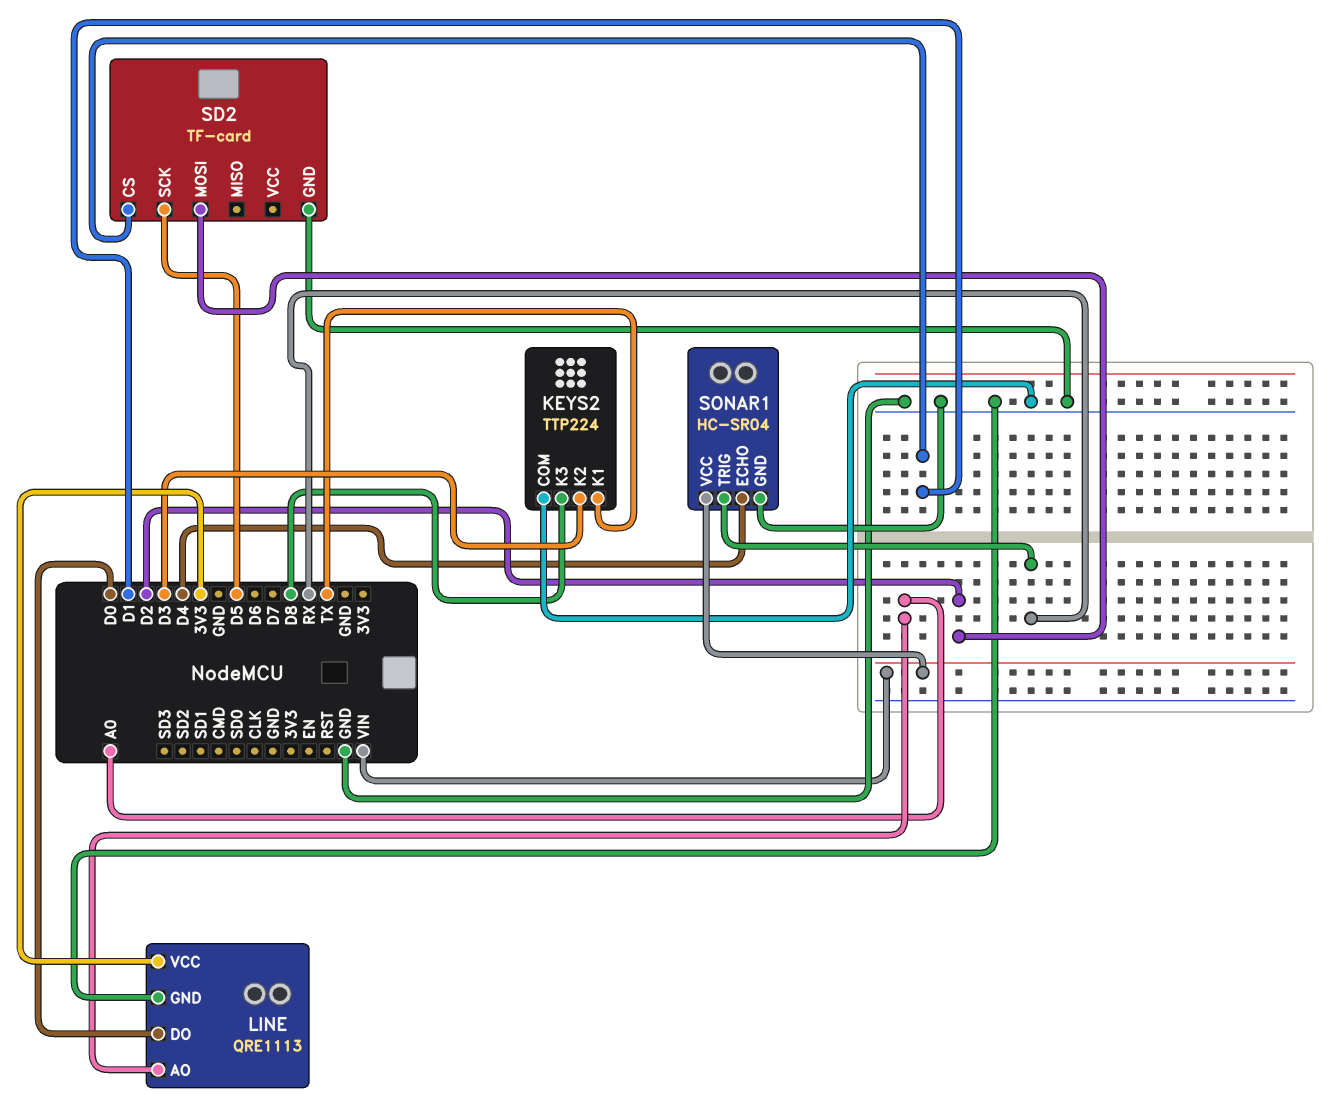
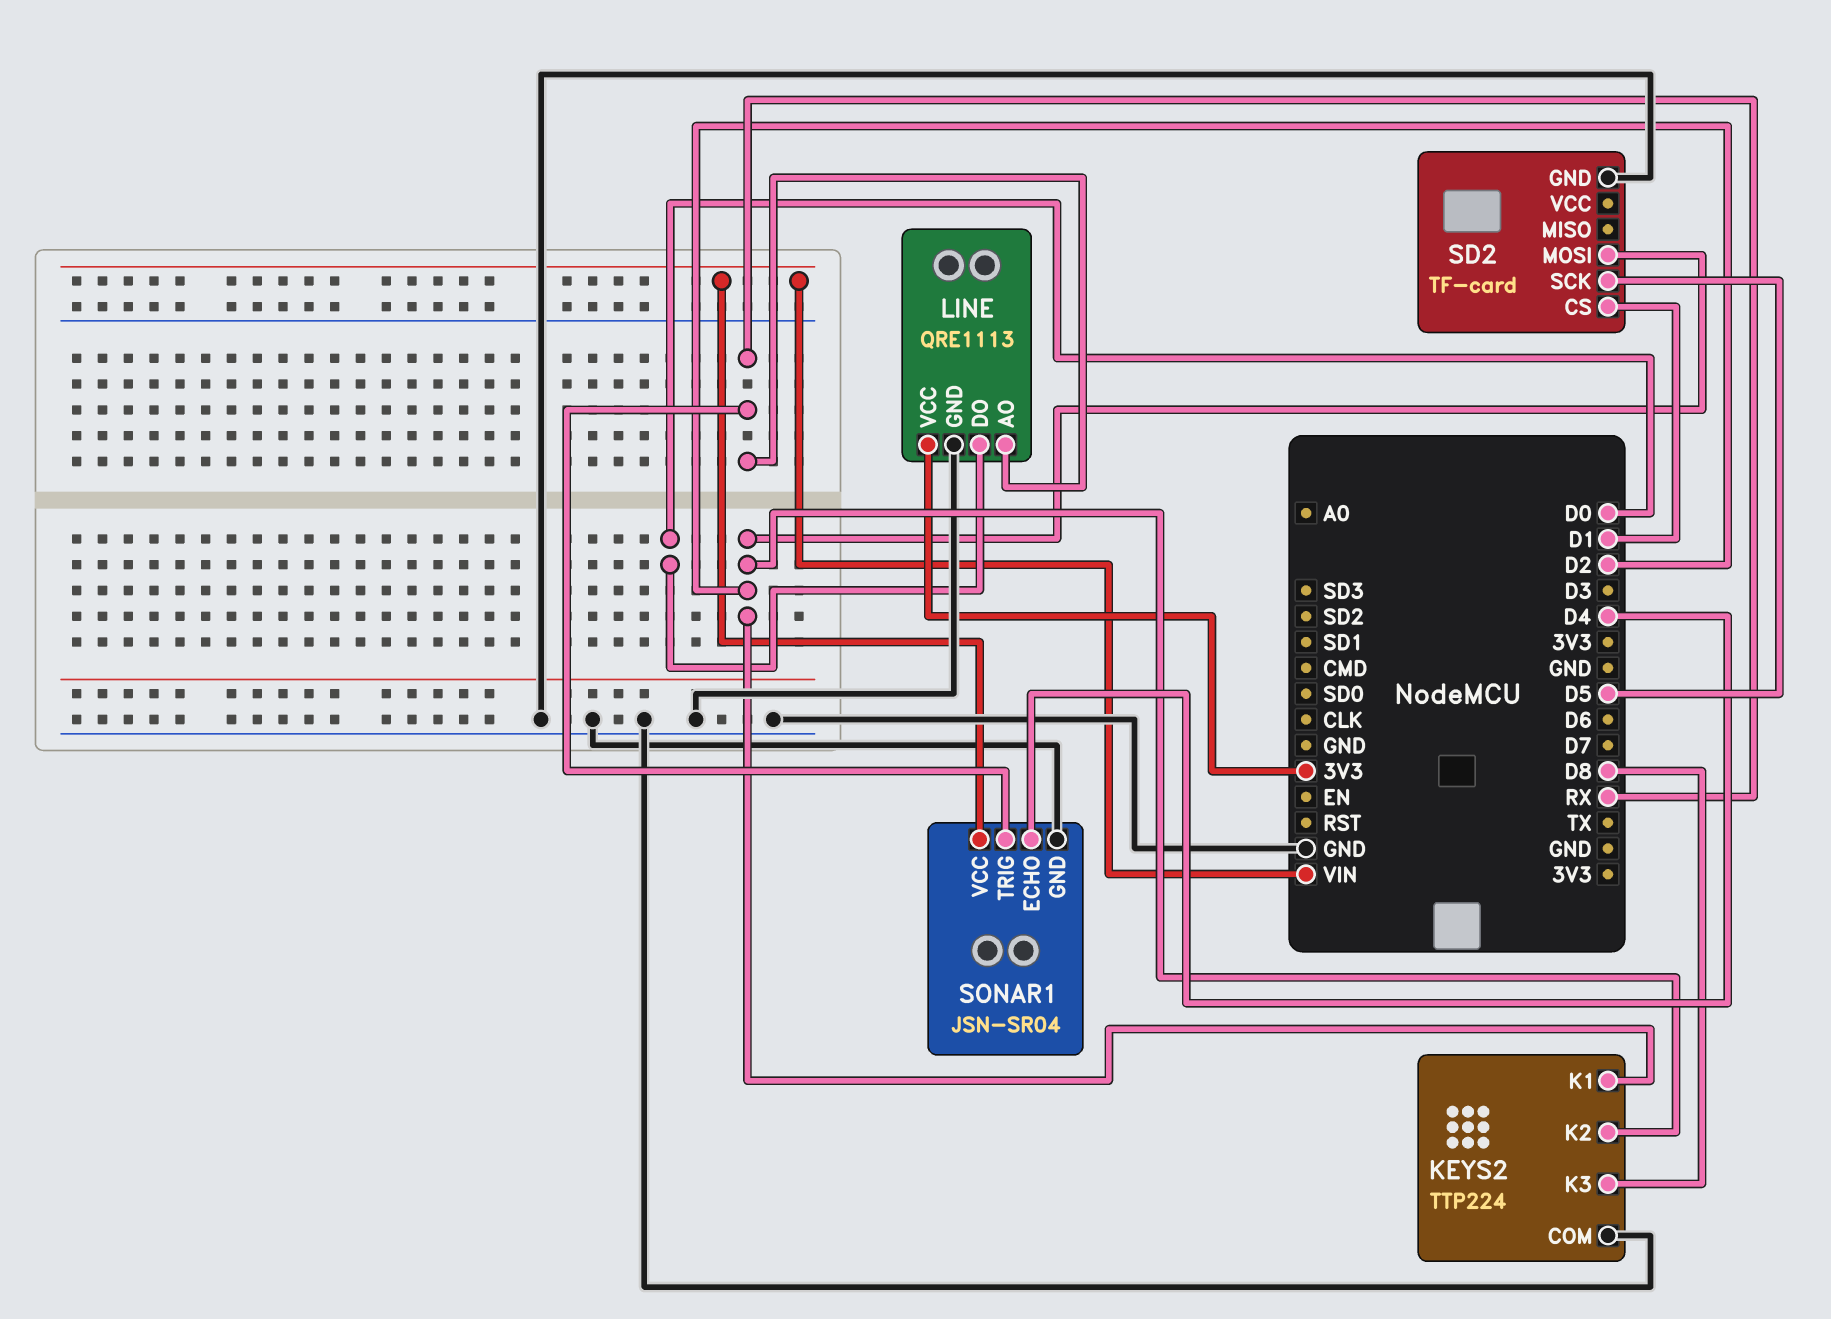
KEYS2 pin K1: TX -> D2
KEYS2 pin K2: D3 -> D2
LINE pin AO: A0 -> RX
SONAR1: HC-SR04 -> JSN-SR04

